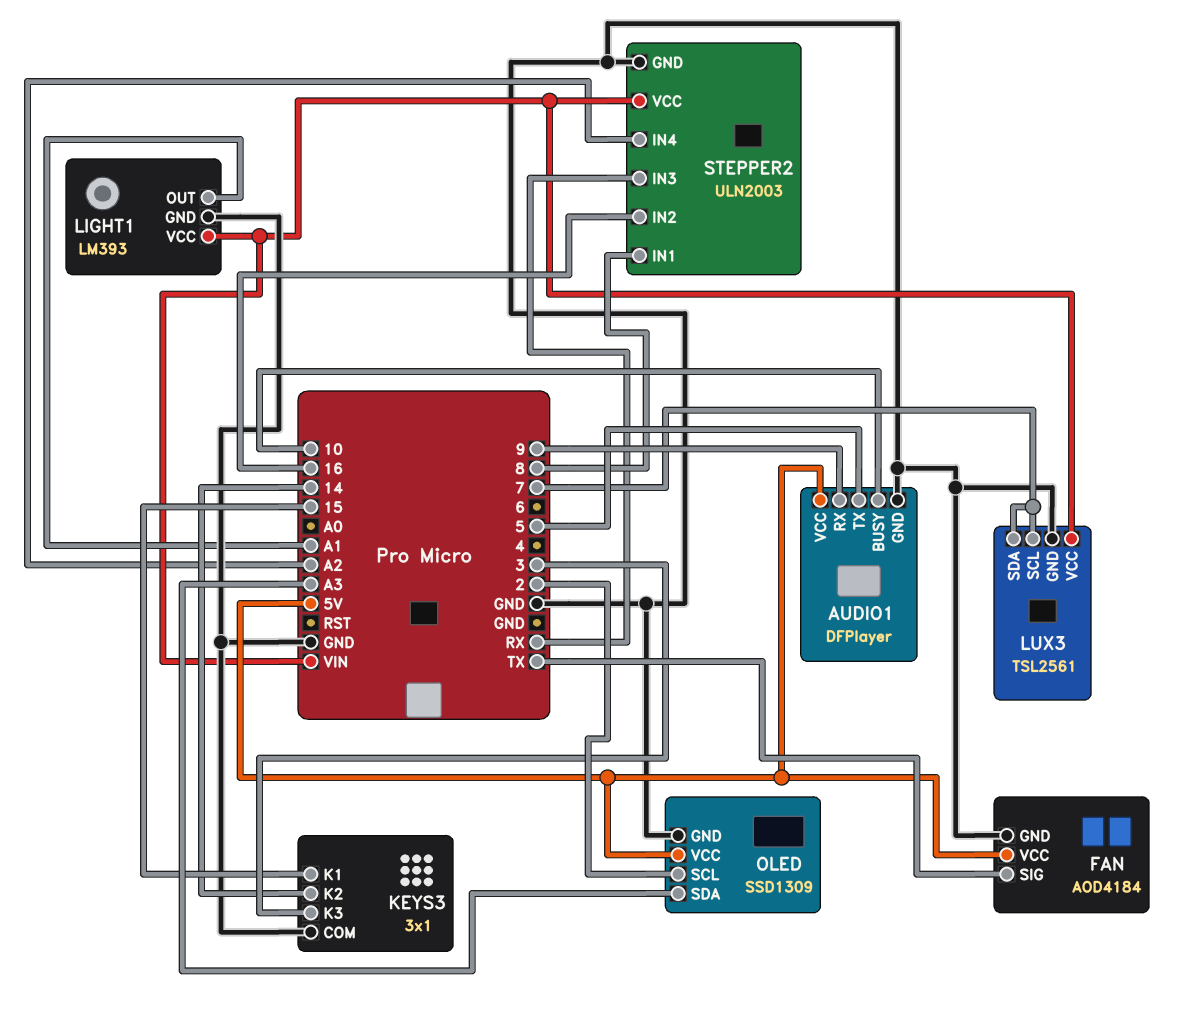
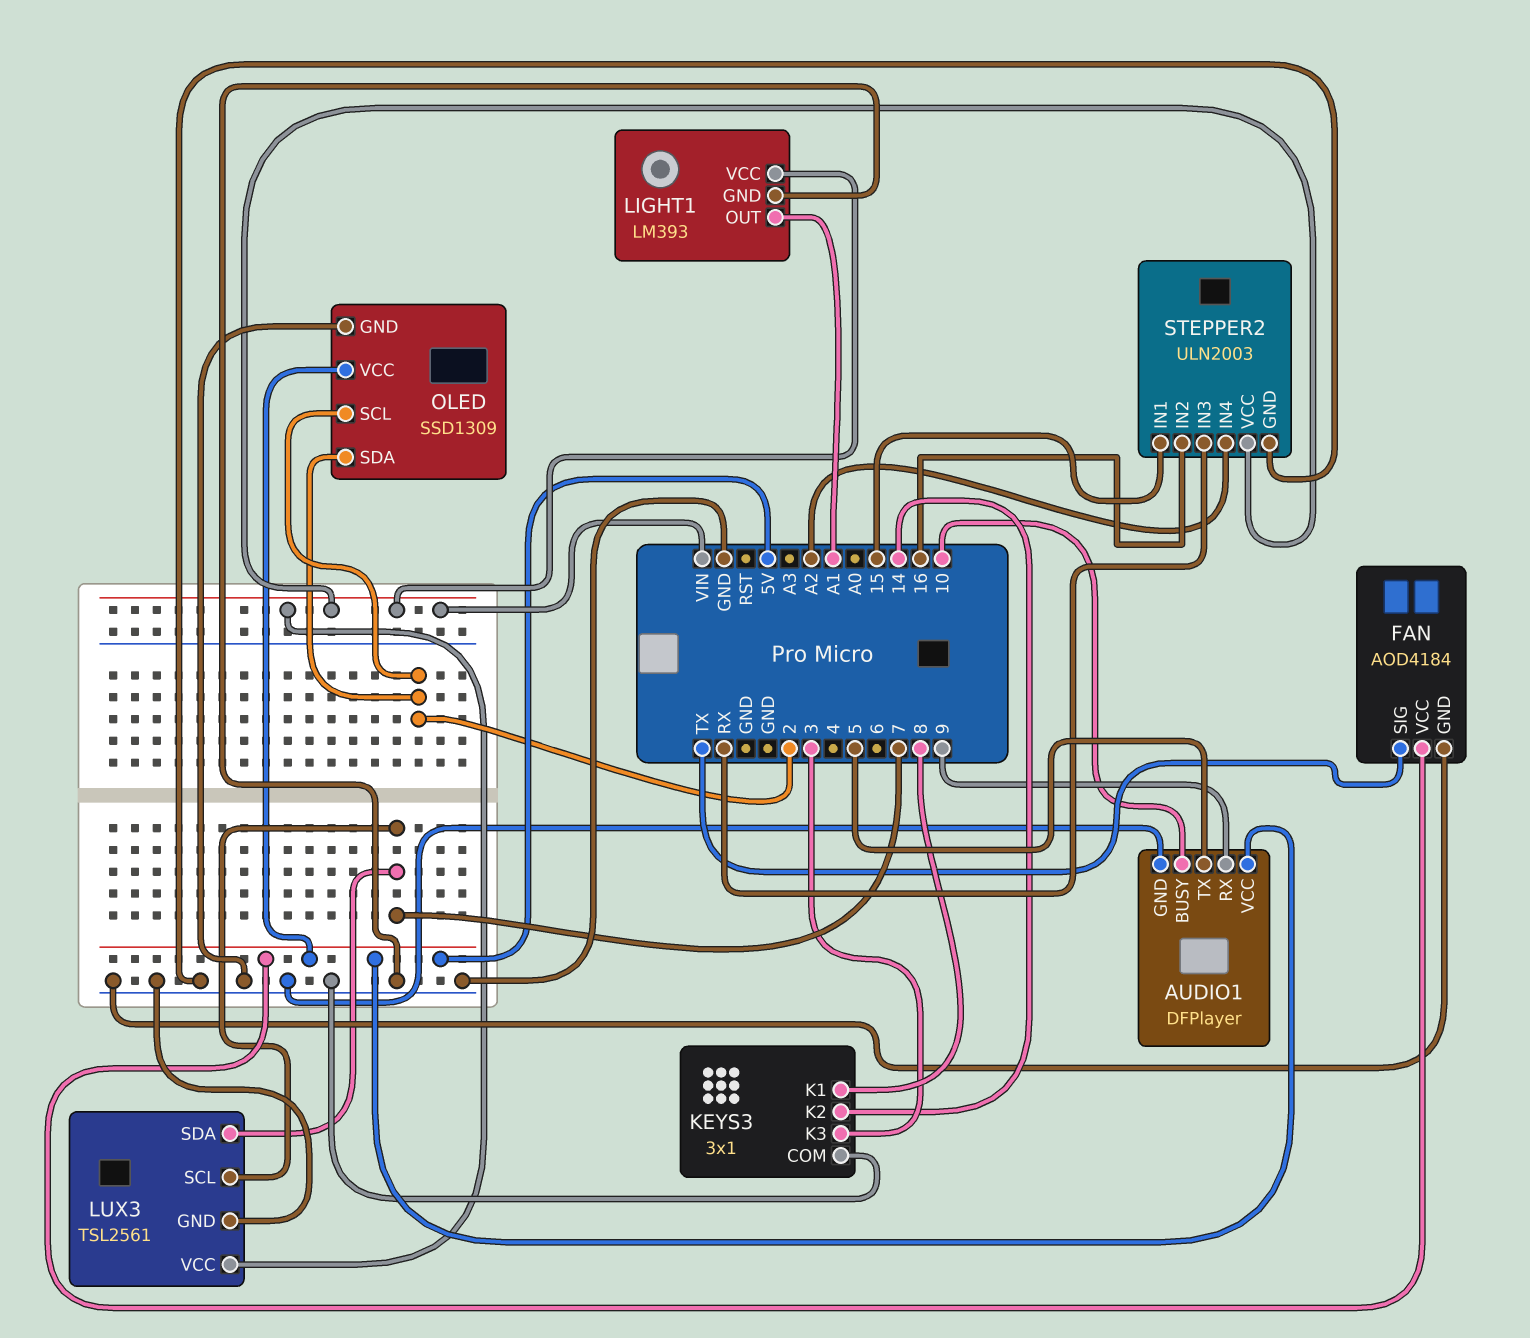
KEYS3 pin K1: 15 -> 8
OLED pin SDA: A3 -> 2
STEPPER2 pin IN1: 8 -> 15

